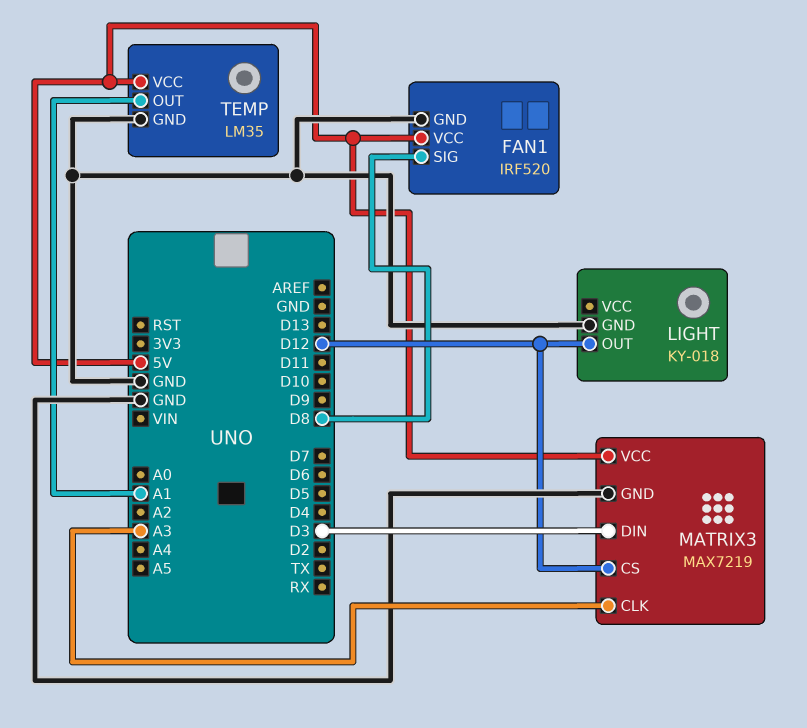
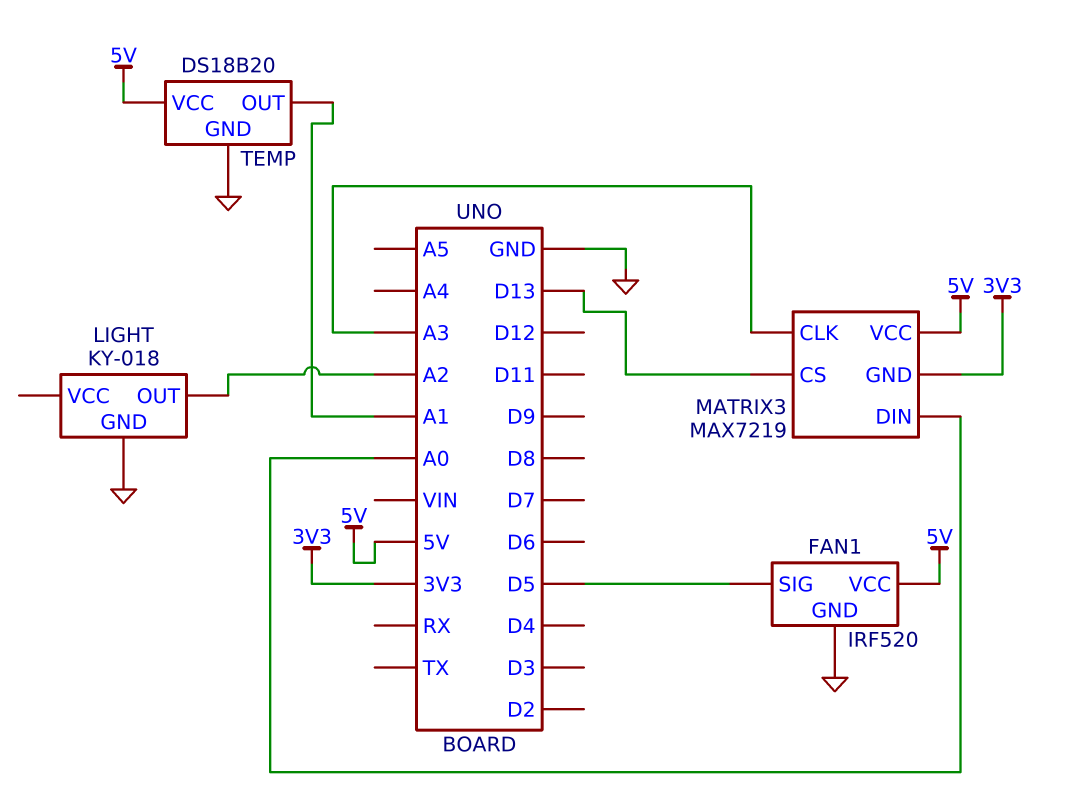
FAN1 pin SIG: D8 -> D5
LIGHT pin OUT: D12 -> A2
MATRIX3 pin CS: D12 -> D13
MATRIX3 pin DIN: D3 -> A0
MATRIX3 pin GND: GND -> 3V3
TEMP: LM35 -> DS18B20

